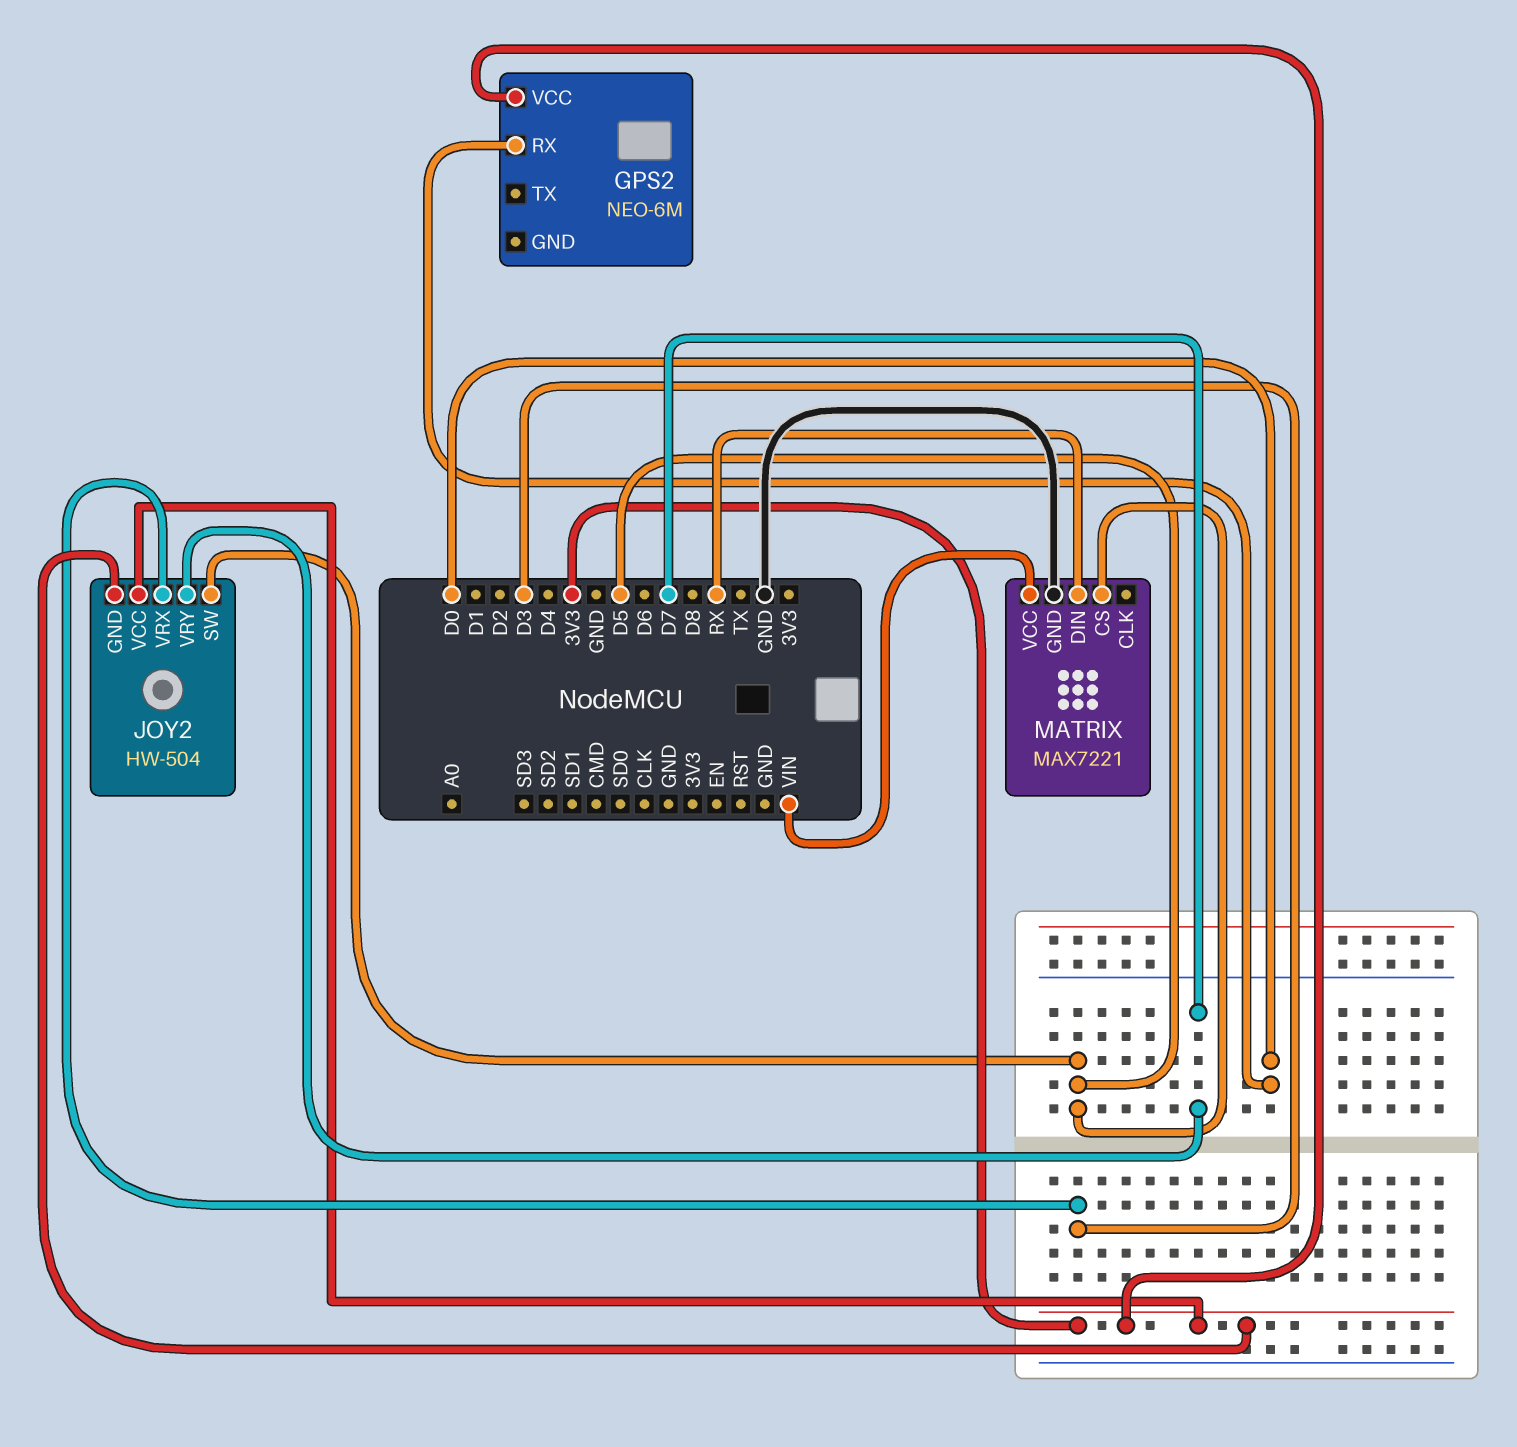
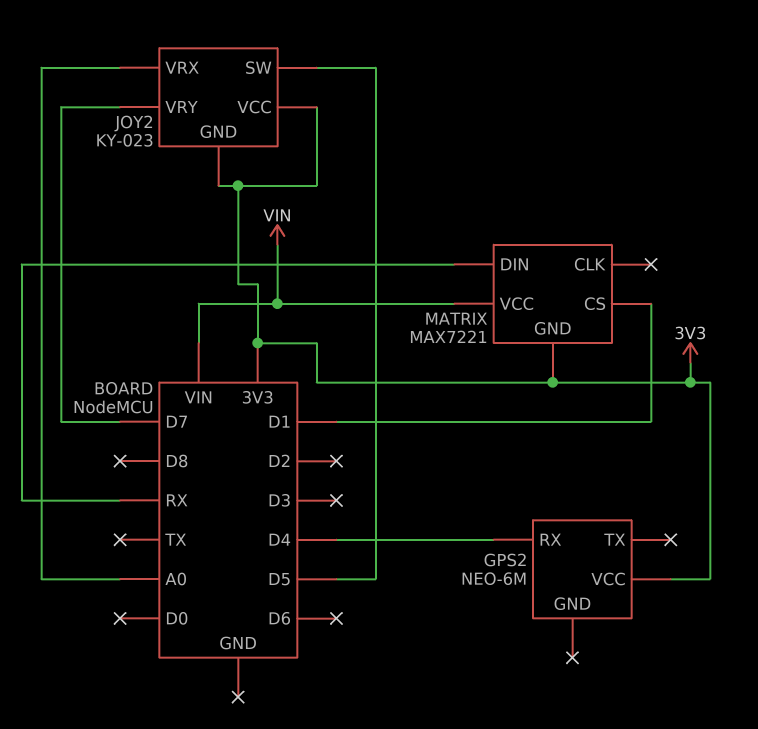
GPS2 pin RX: D0 -> D4
JOY2: HW-504 -> KY-023
JOY2 pin VRX: D3 -> A0
MATRIX pin CS: D5 -> D1
MATRIX pin GND: GND -> 3V3

